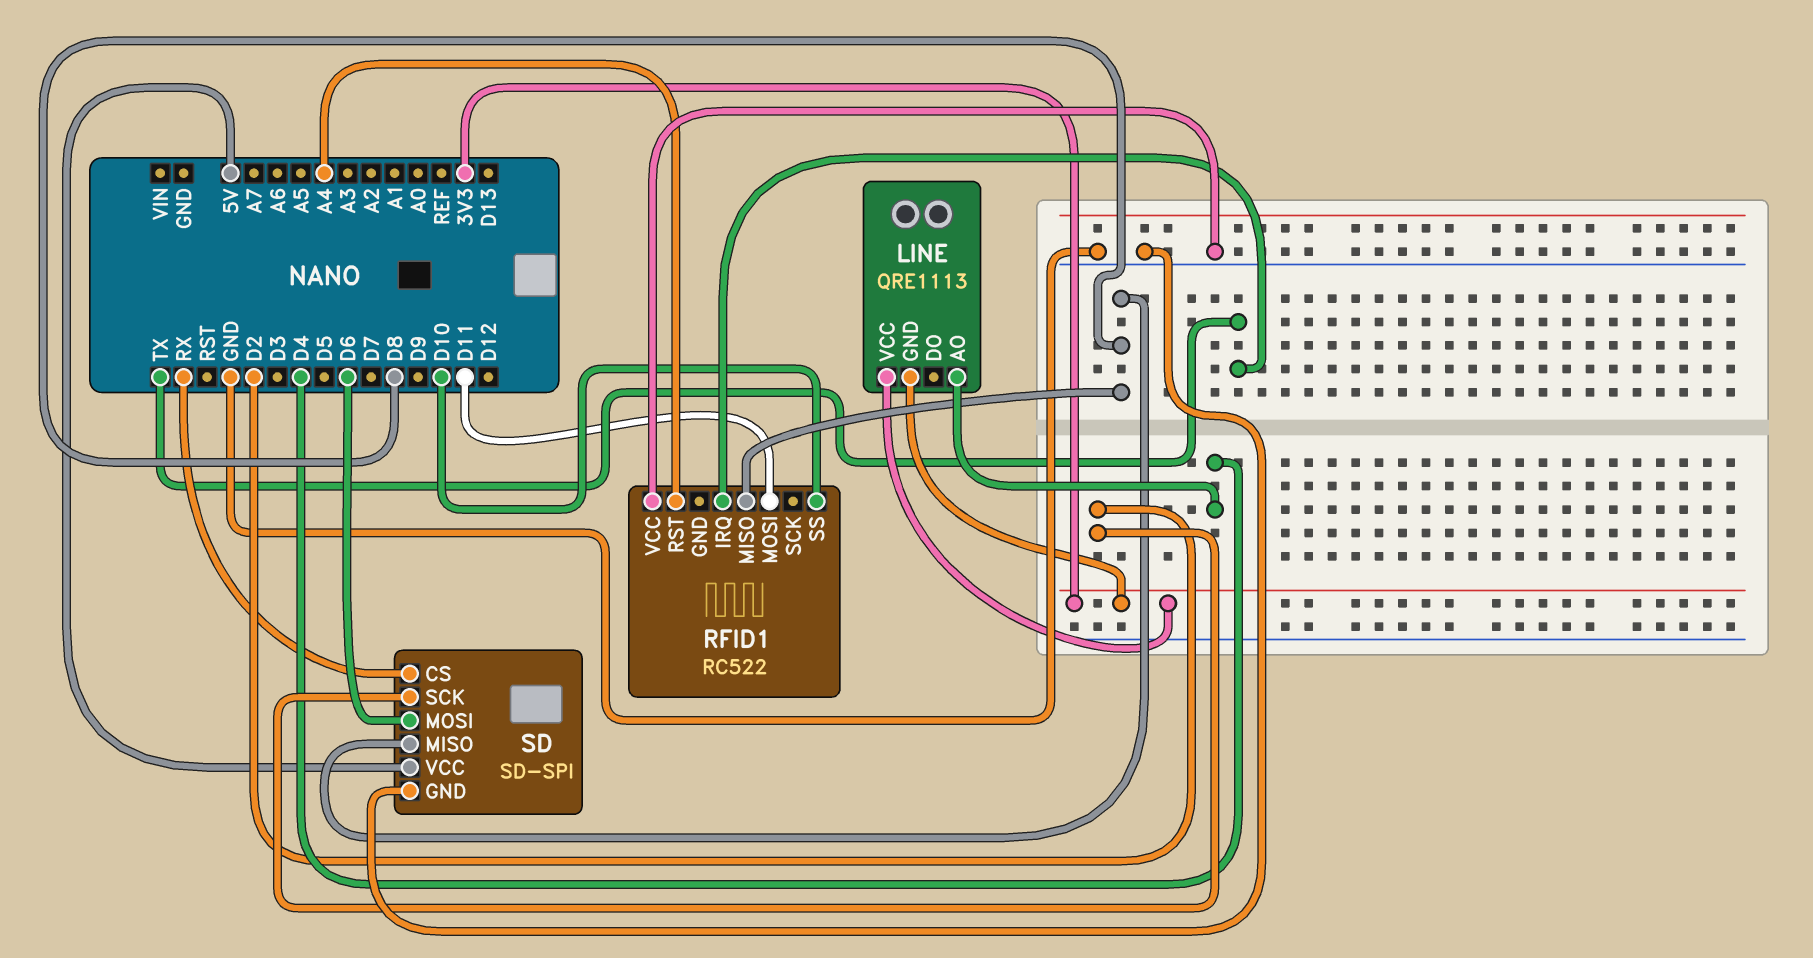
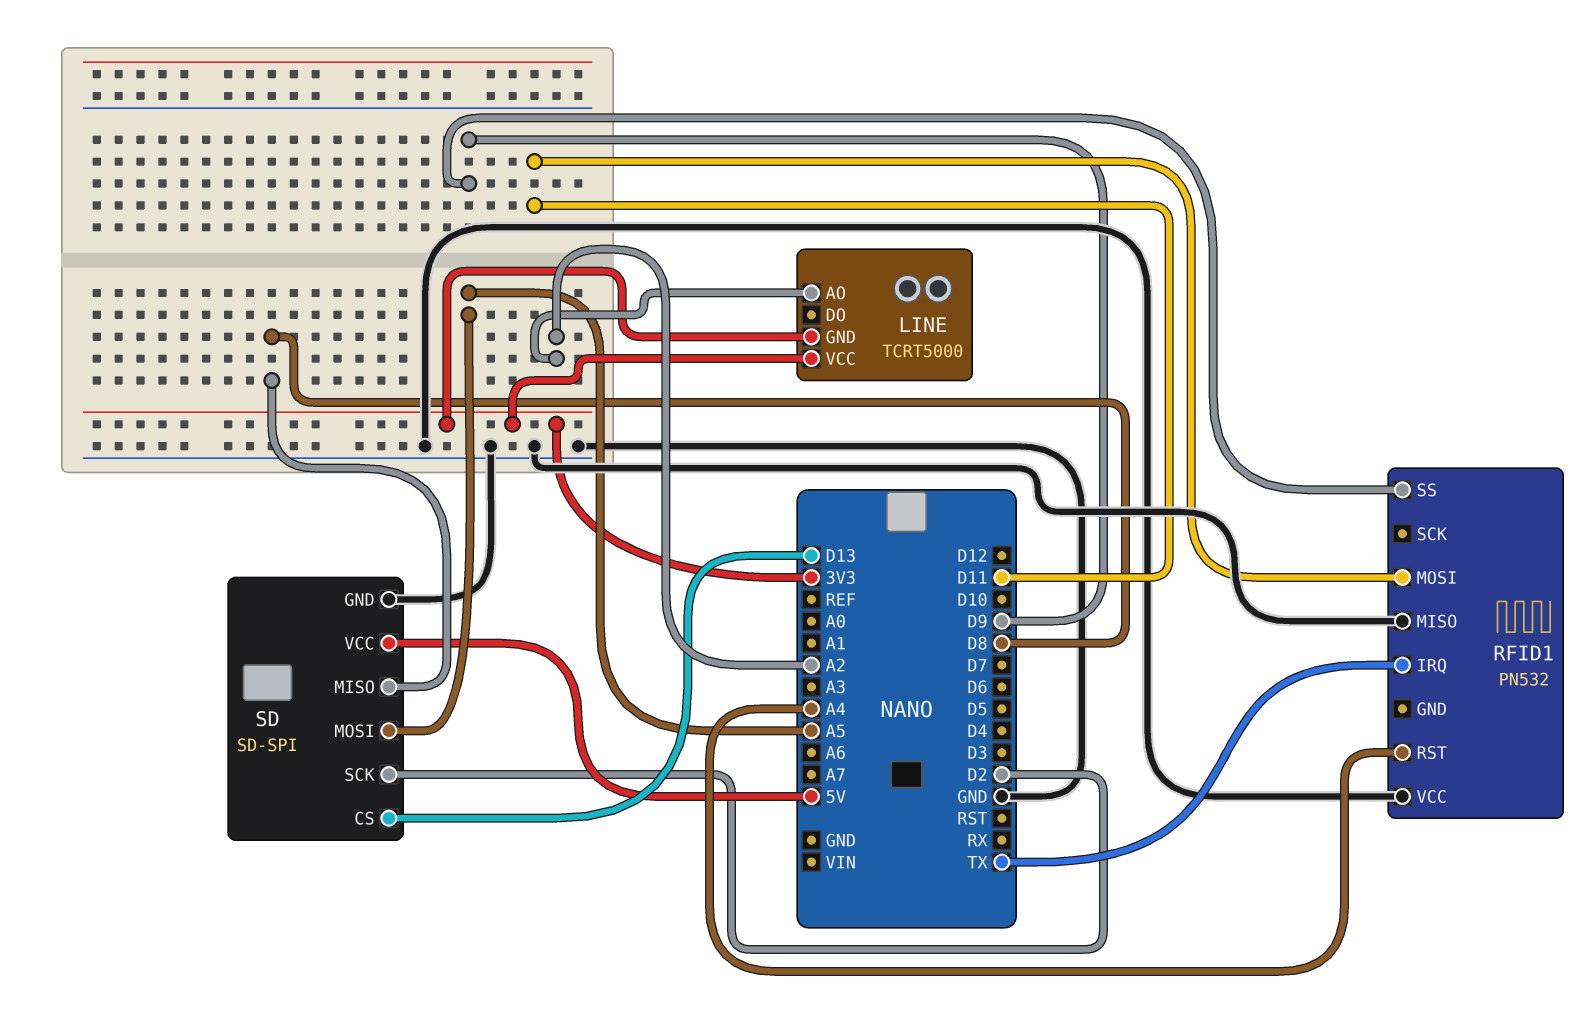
LINE: QRE1113 -> TCRT5000
LINE pin AO: D4 -> A2
RFID1: RC522 -> PN532
RFID1 pin MISO: D8 -> GND
RFID1 pin SS: D10 -> D9
SD pin CS: RX -> D13
SD pin MOSI: D6 -> A5

